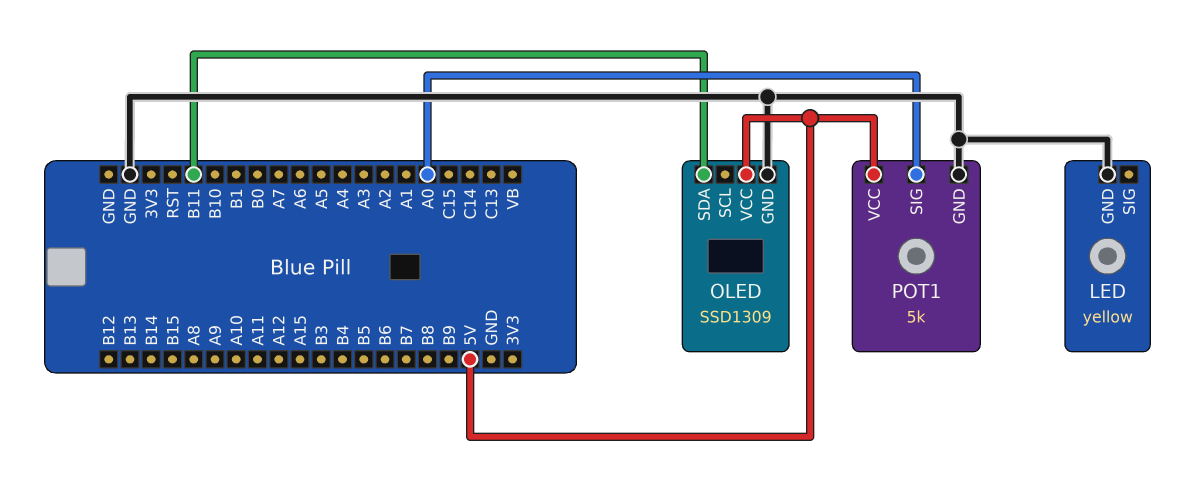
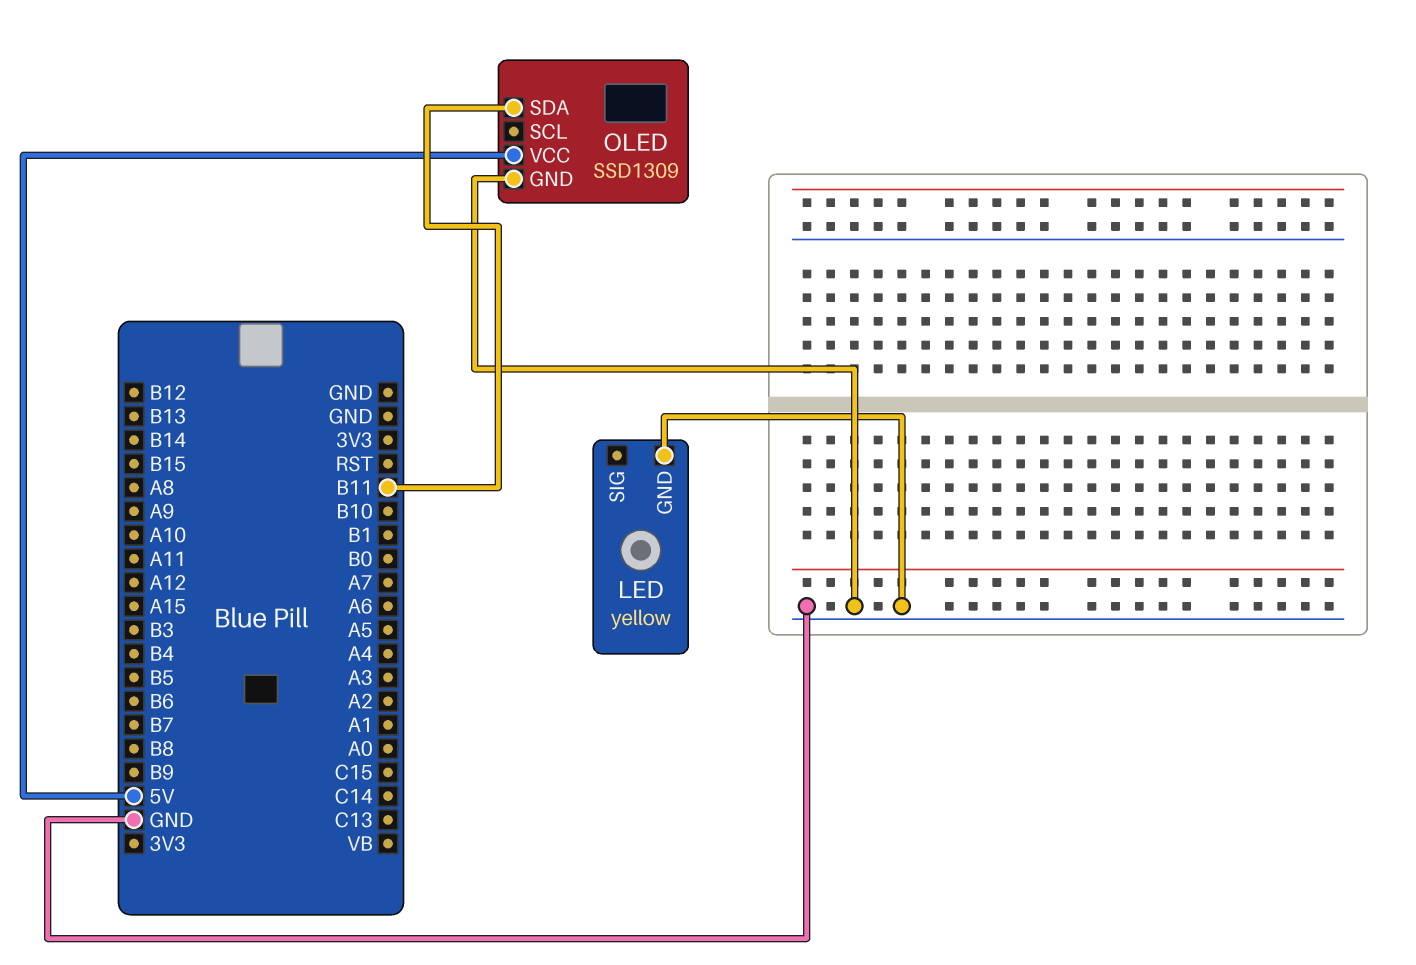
POT1: 5k -> none
POT1 pin GND: GND -> none
POT1 pin SIG: A0 -> none
POT1 pin VCC: 5V -> none

